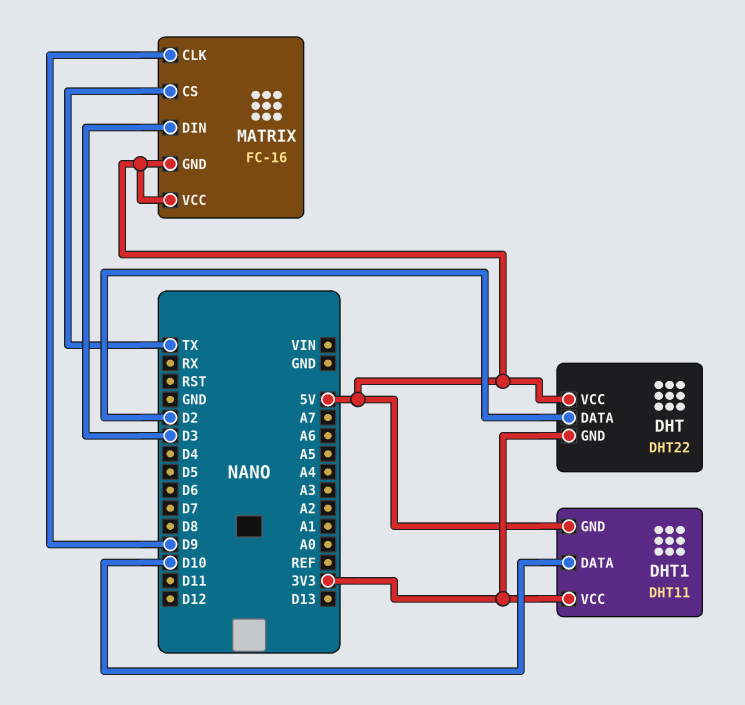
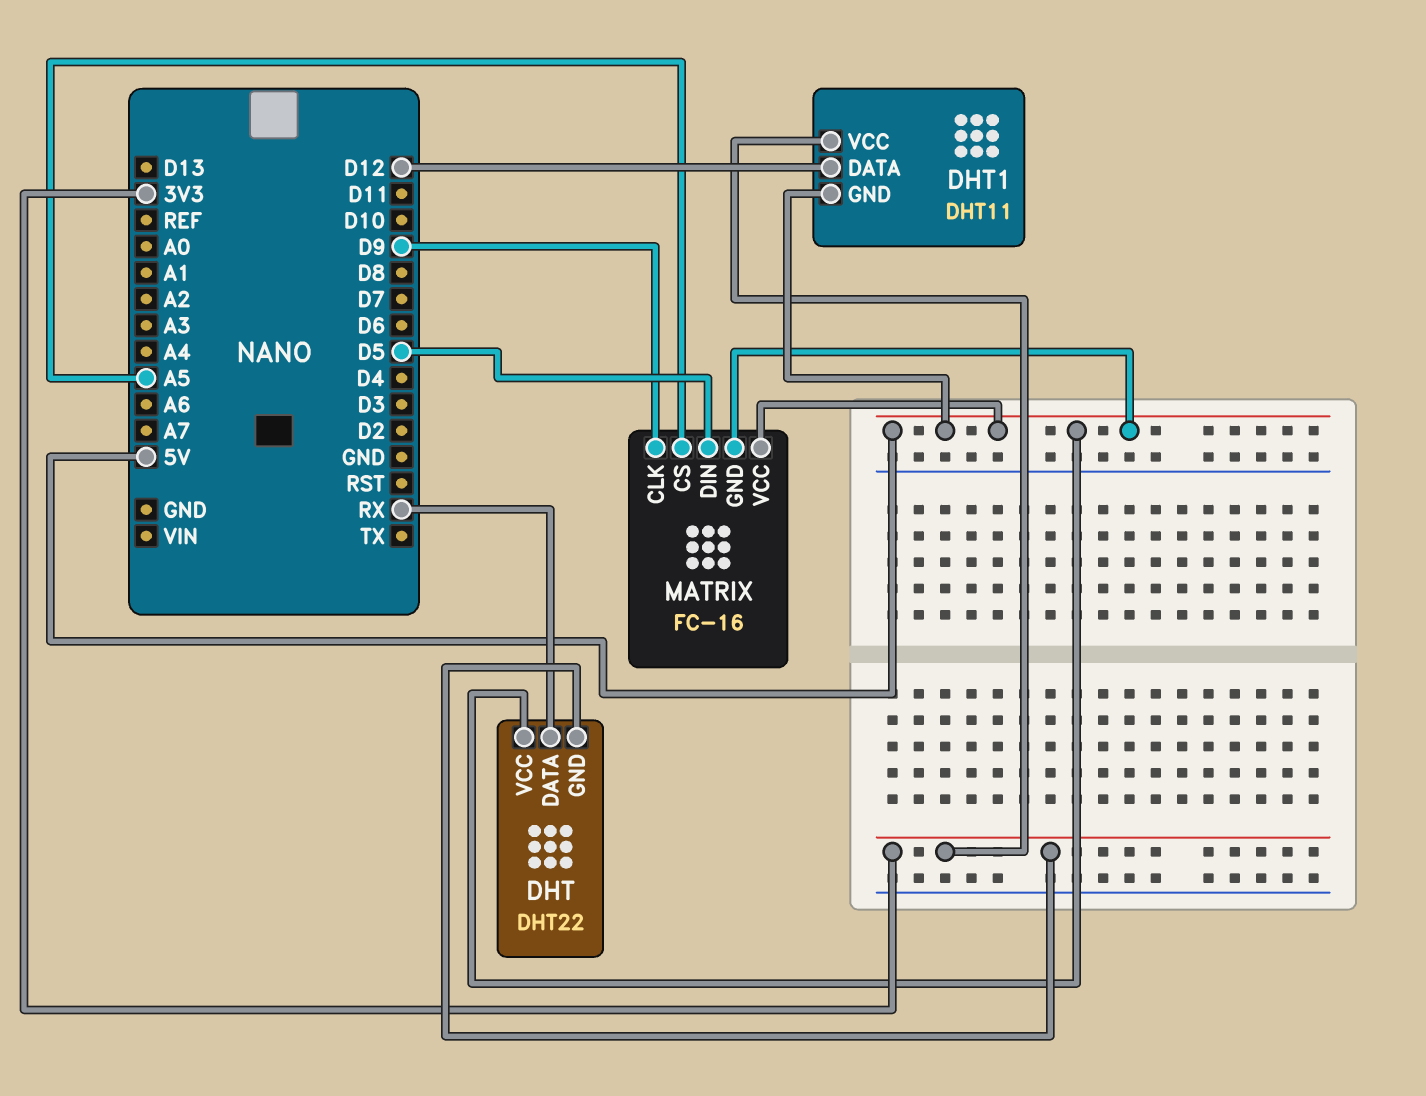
DHT pin DATA: D2 -> RX
DHT1 pin DATA: D10 -> D12
MATRIX pin CS: TX -> A5
MATRIX pin DIN: D3 -> D5

